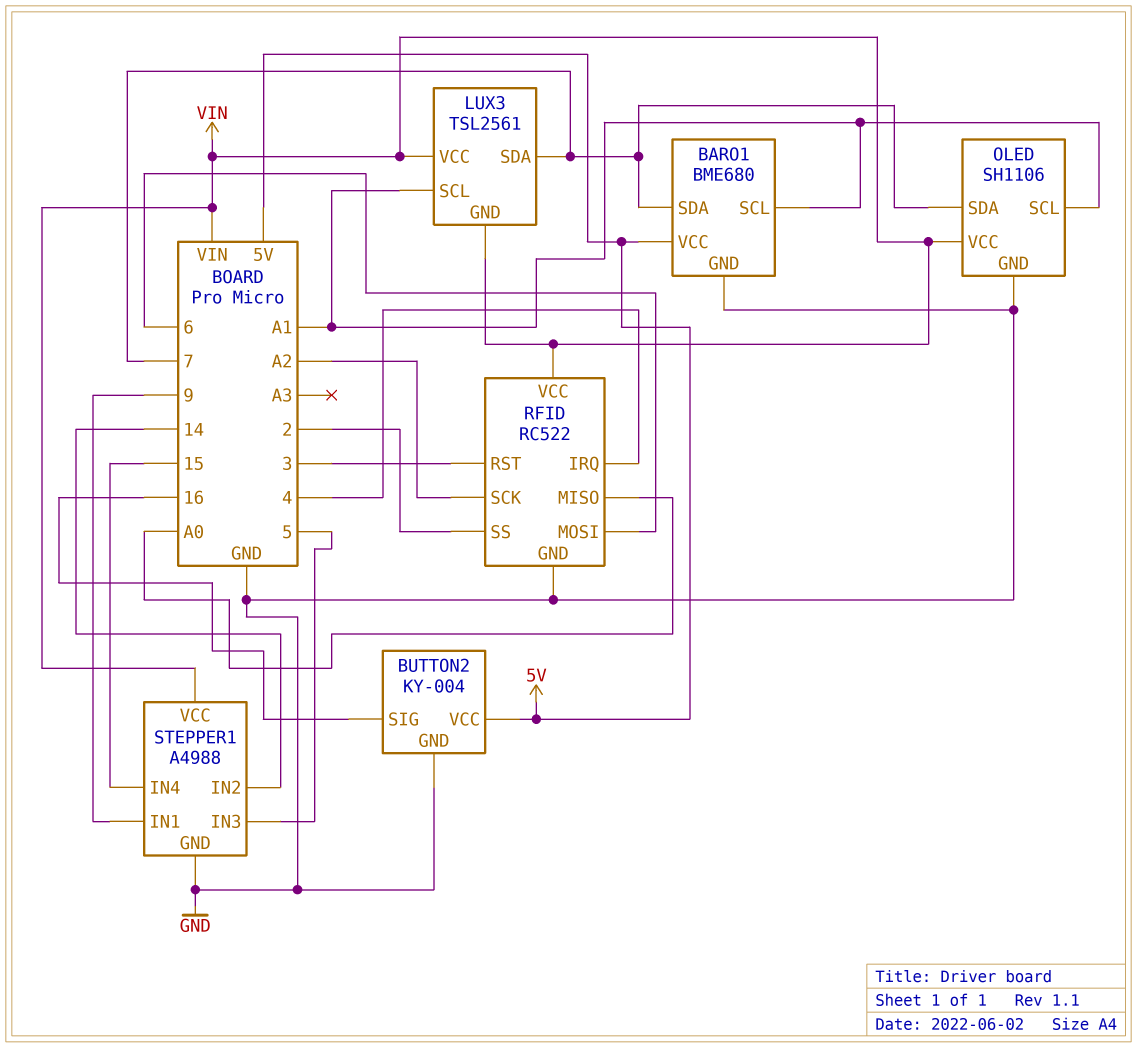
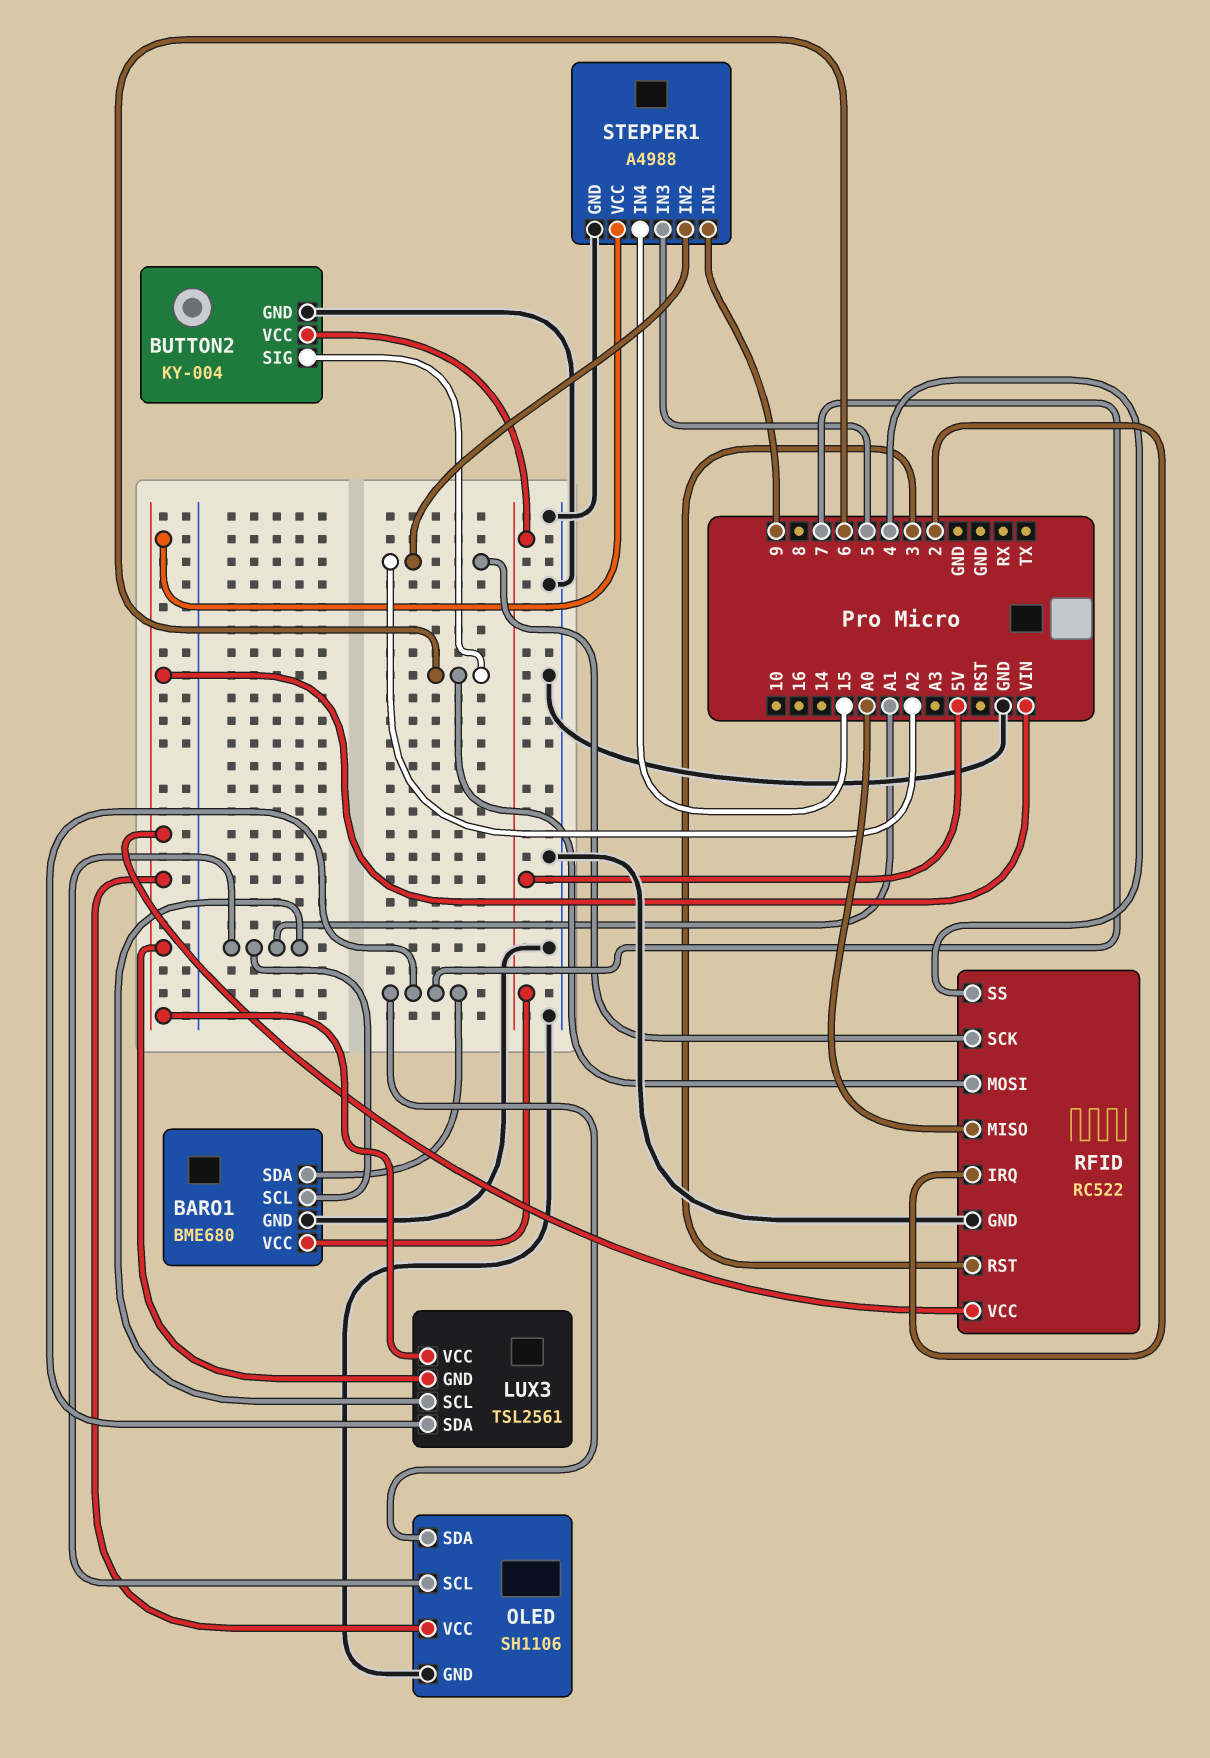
BUTTON2 pin SIG: 16 -> 6
RFID pin IRQ: 4 -> 2
RFID pin SS: 2 -> 4
STEPPER1 pin IN2: 14 -> A2

